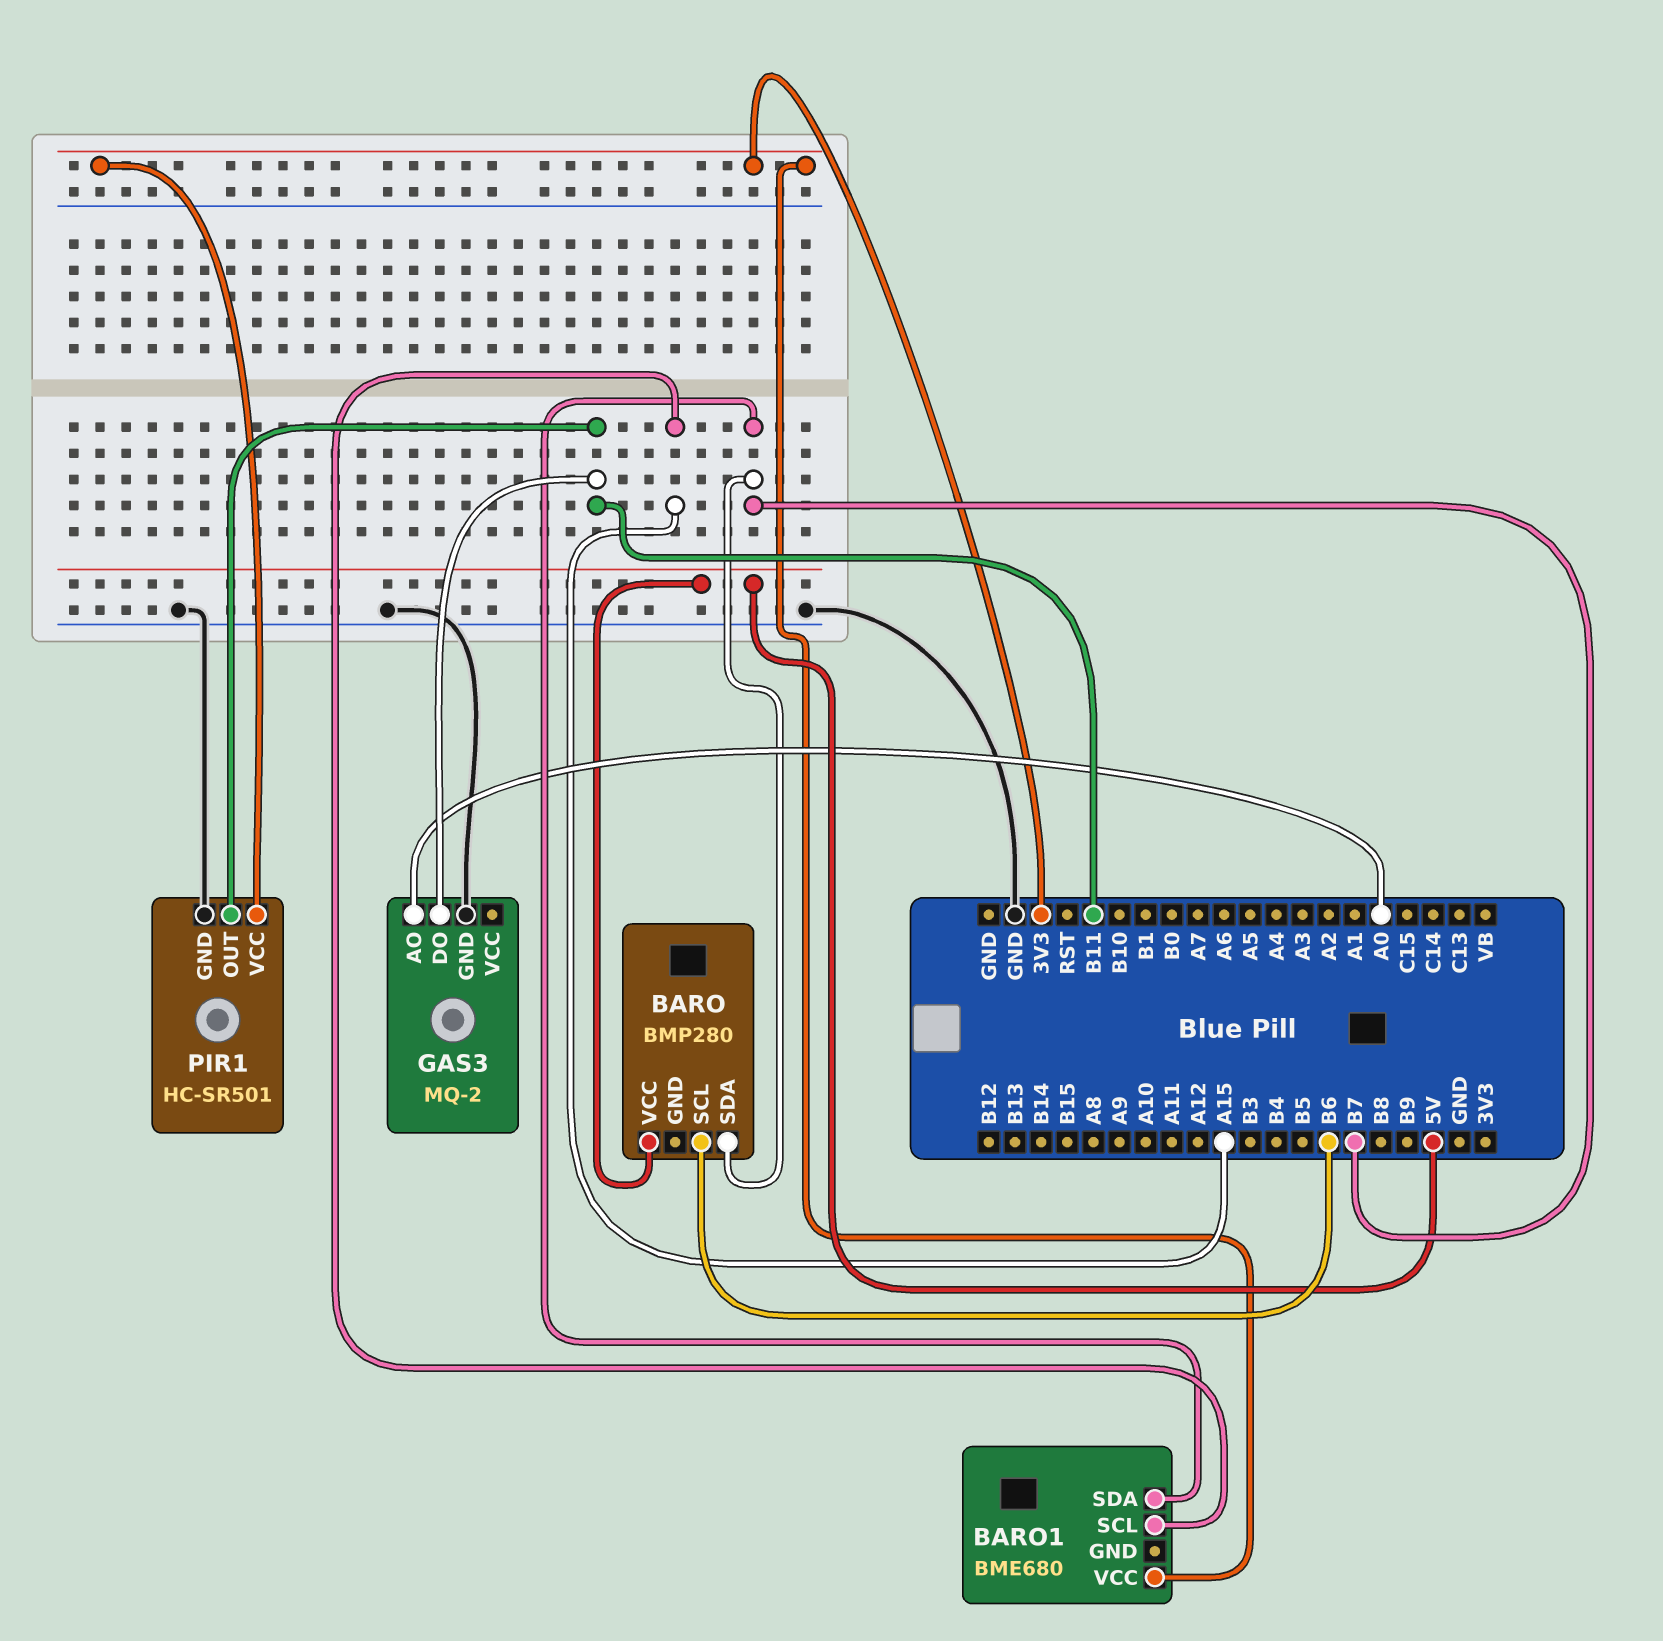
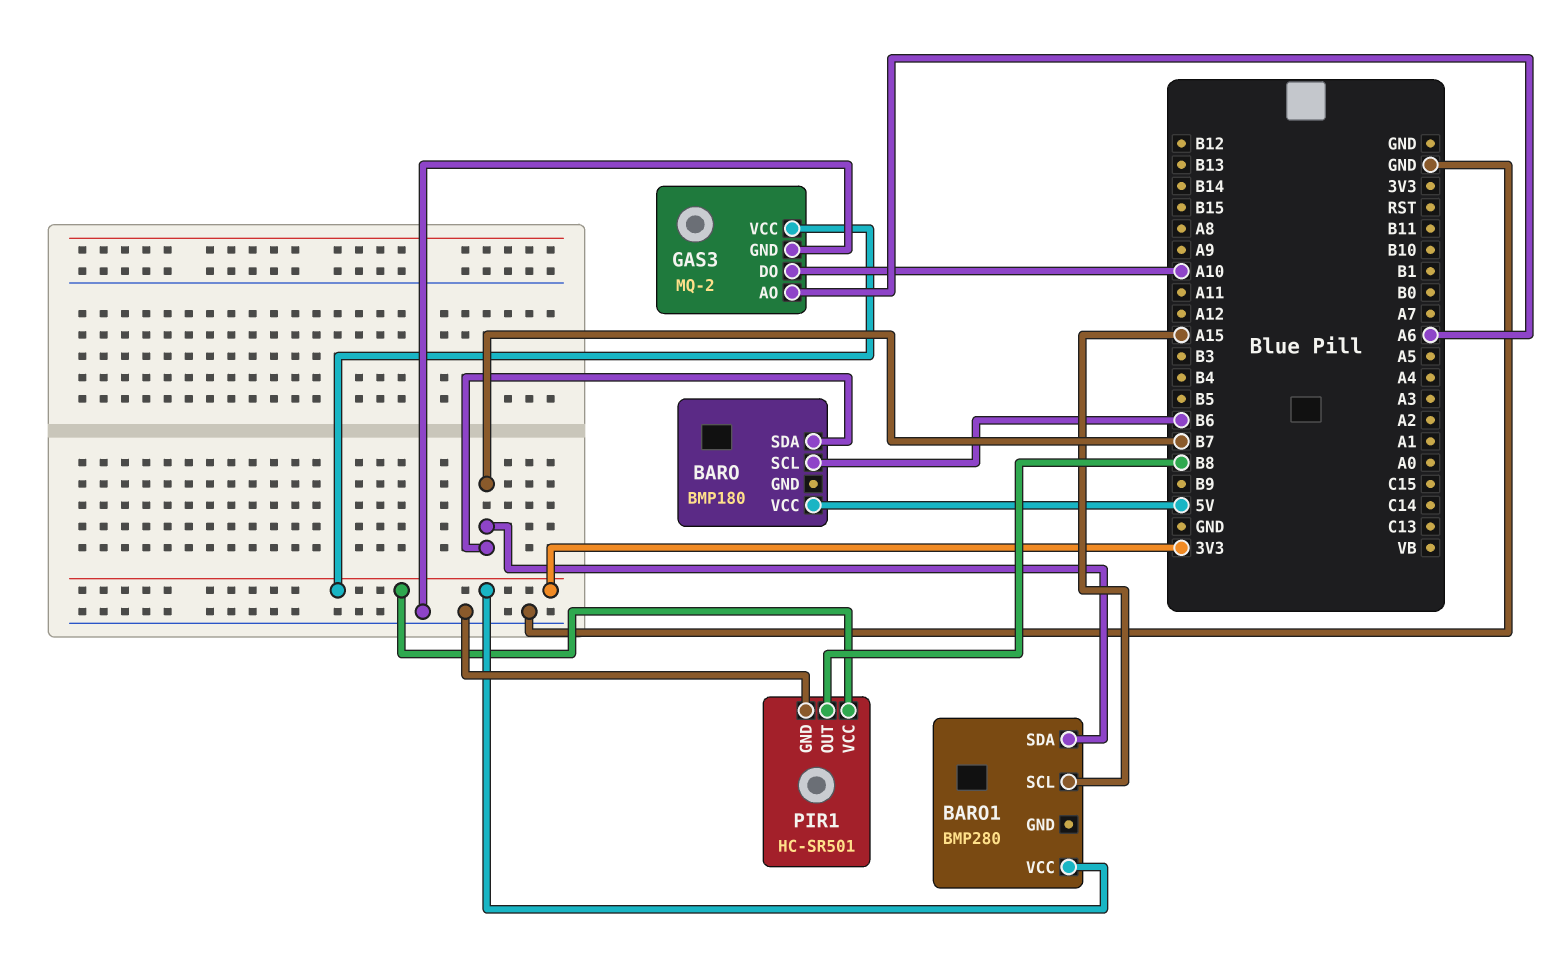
BARO: BMP280 -> BMP180
BARO1: BME680 -> BMP280
GAS3 pin AO: A0 -> A6
GAS3 pin DO: B11 -> A10
GAS3 pin VCC: none -> 3V3
PIR1 pin OUT: B11 -> B8

